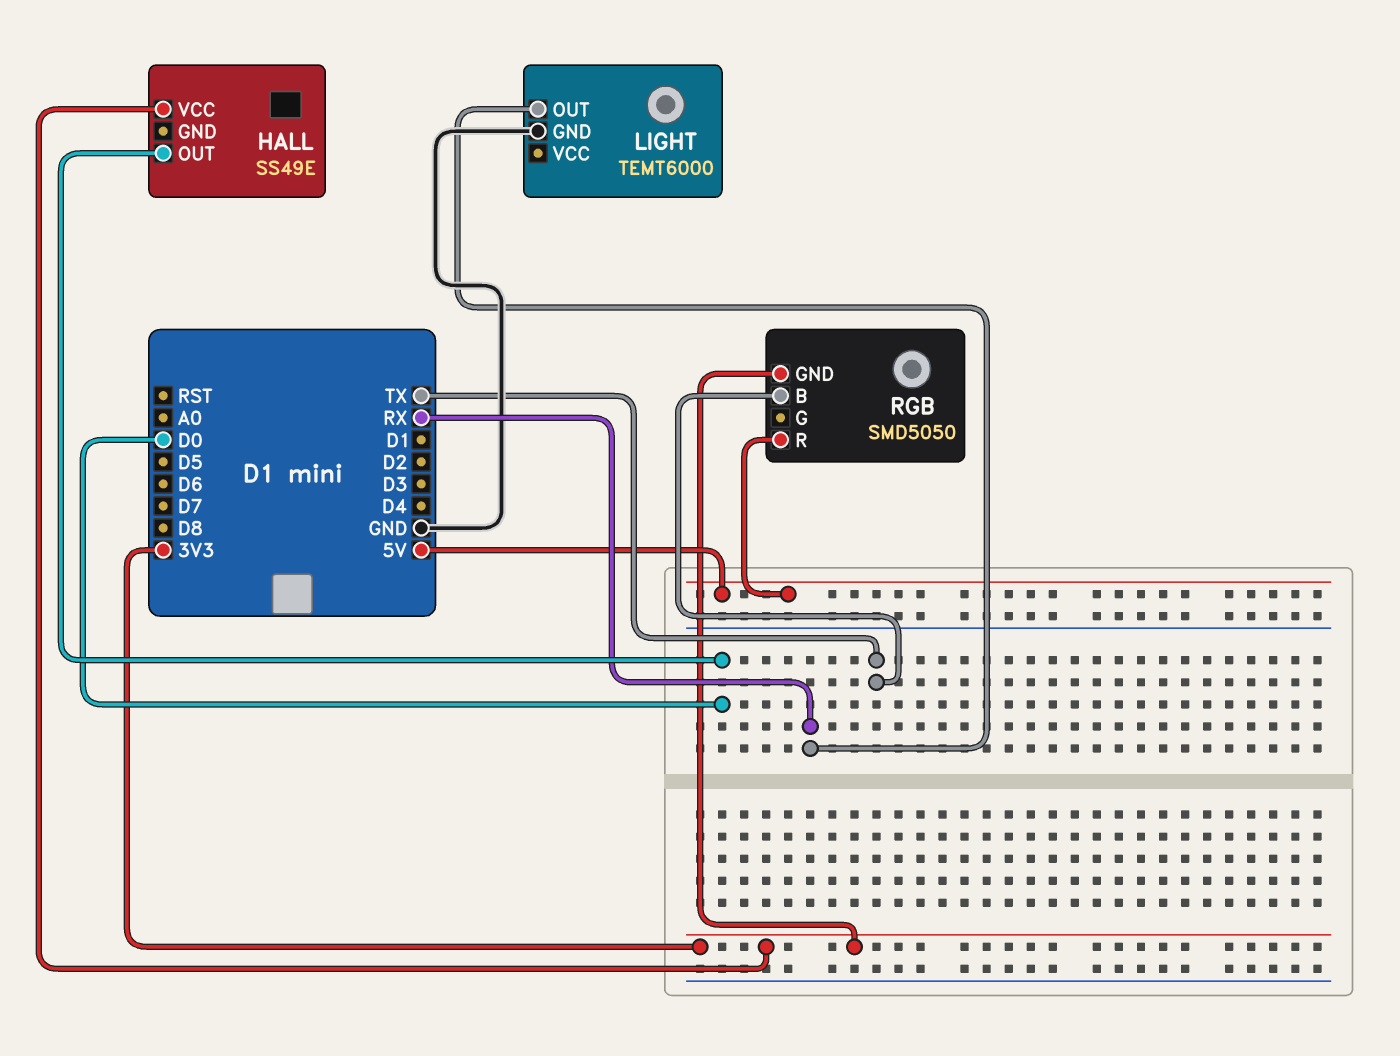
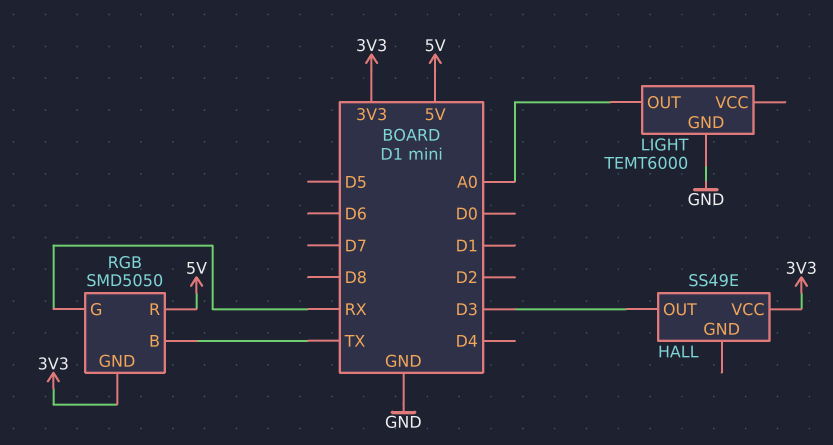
HALL pin OUT: D0 -> D3
LIGHT pin OUT: RX -> A0
RGB pin G: none -> RX

